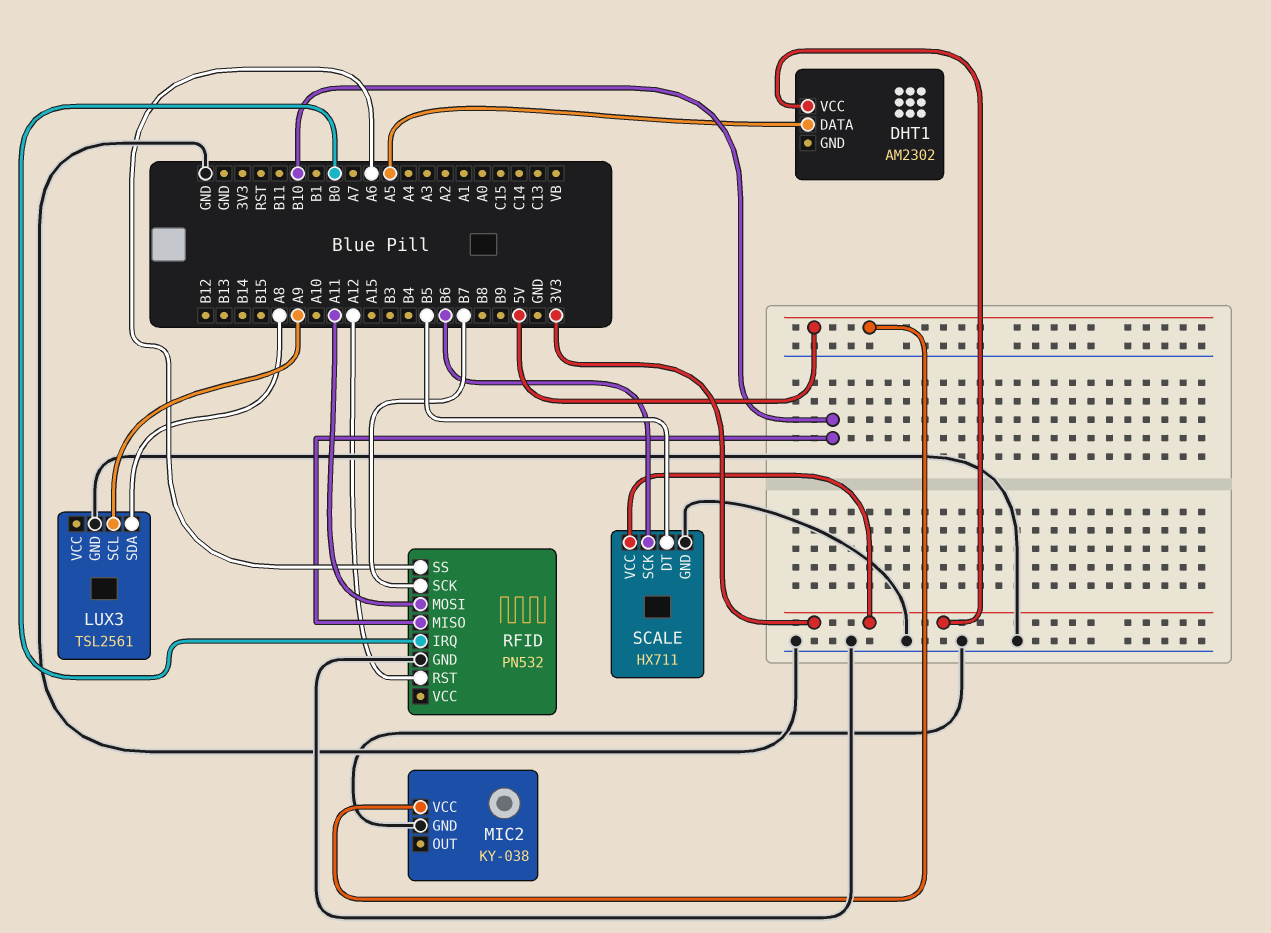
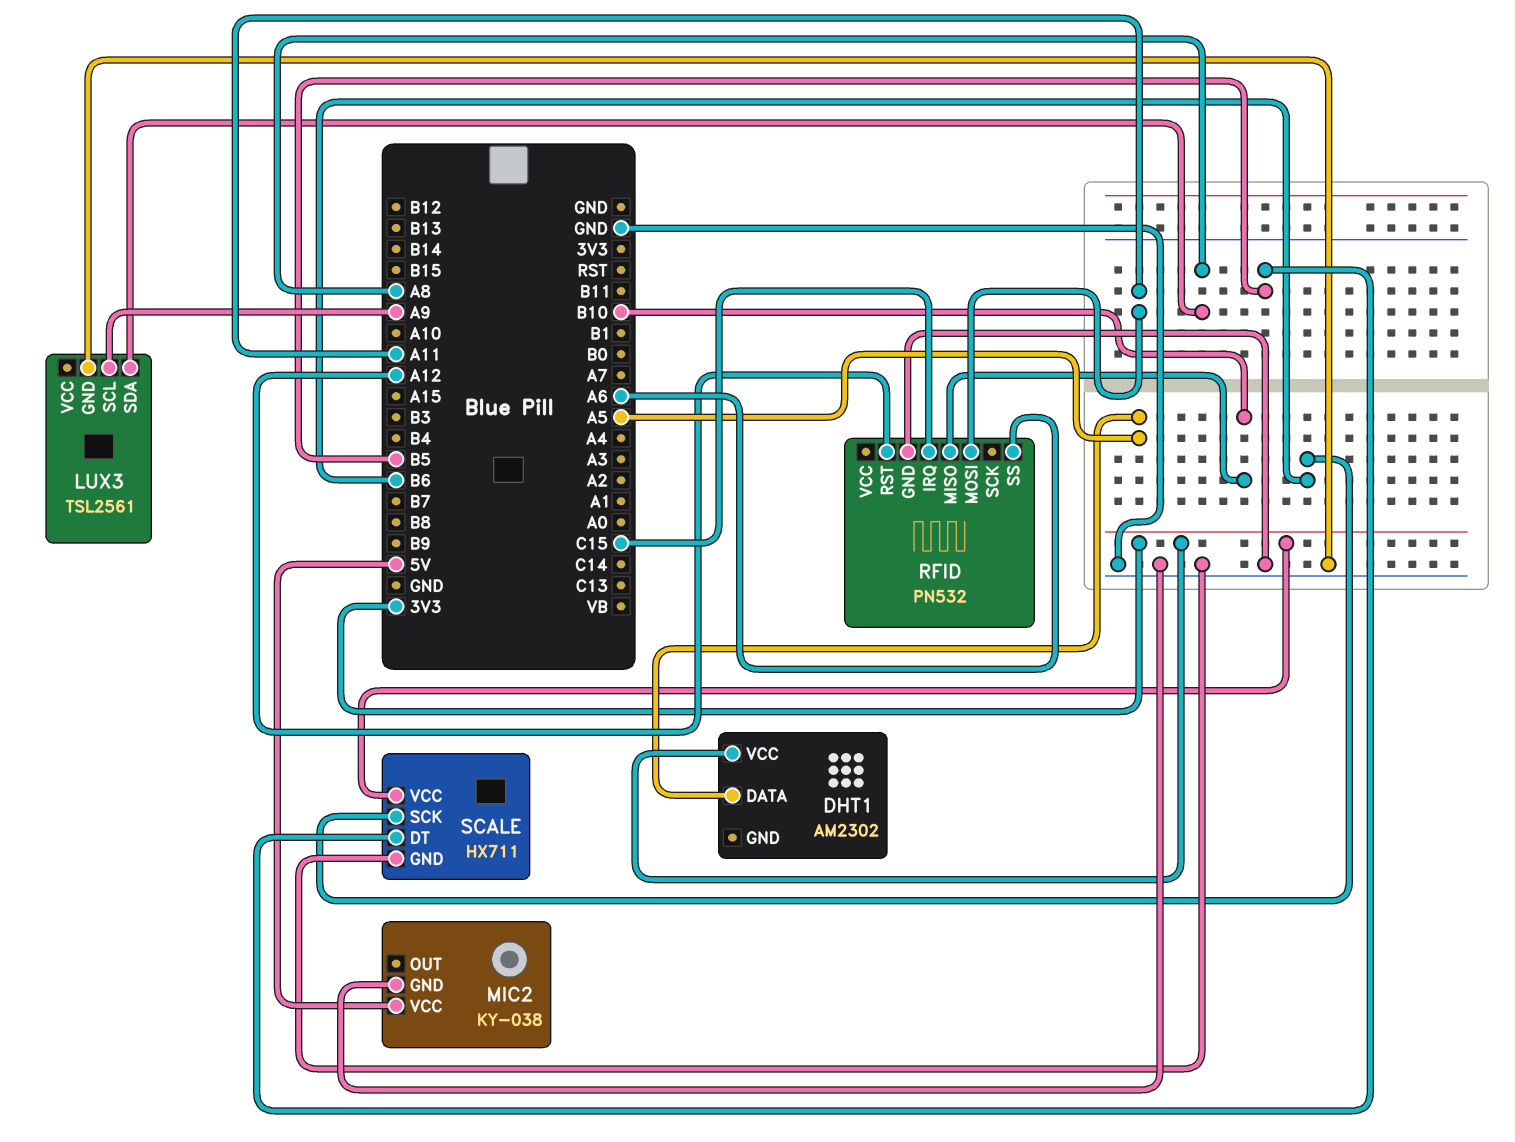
RFID pin IRQ: B0 -> C15
RFID pin SCK: B7 -> none

